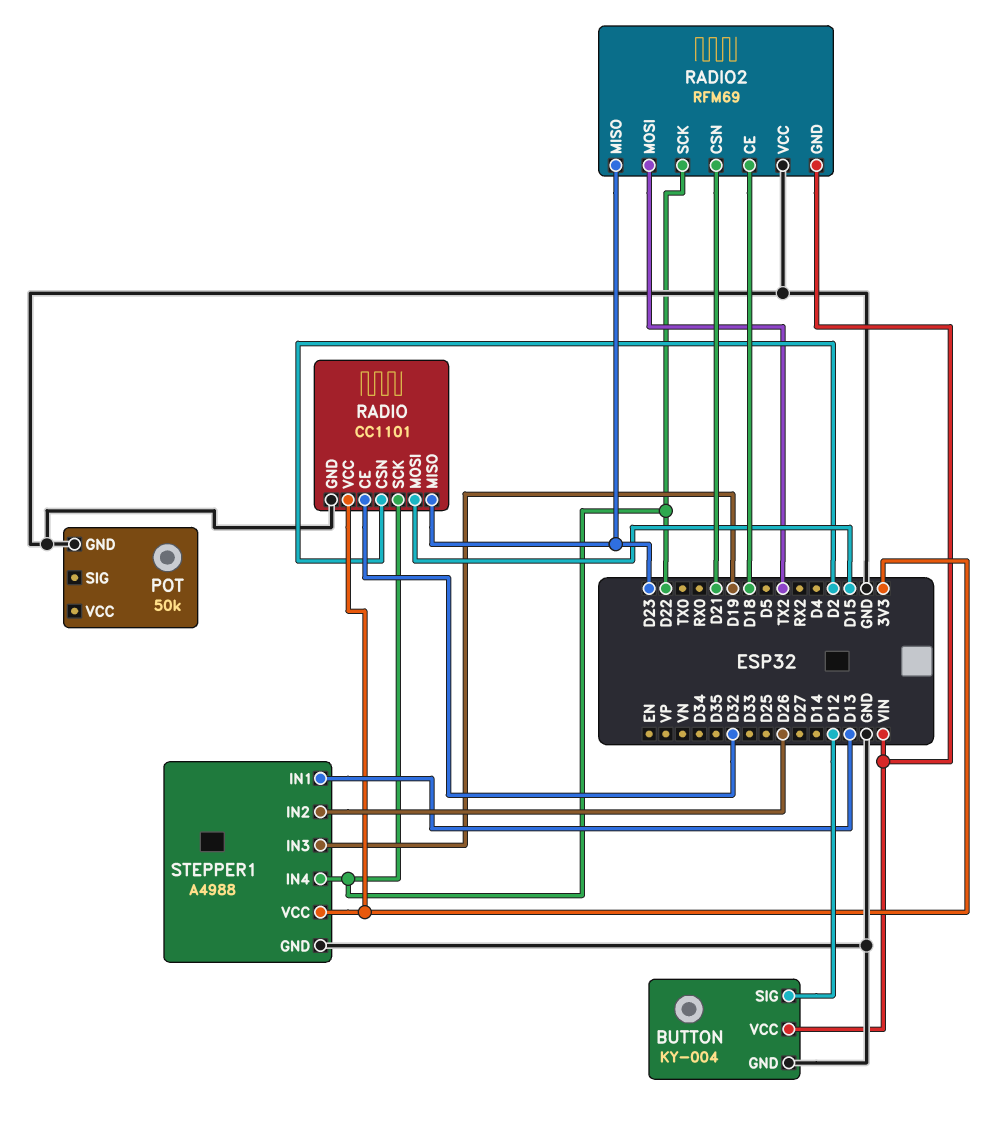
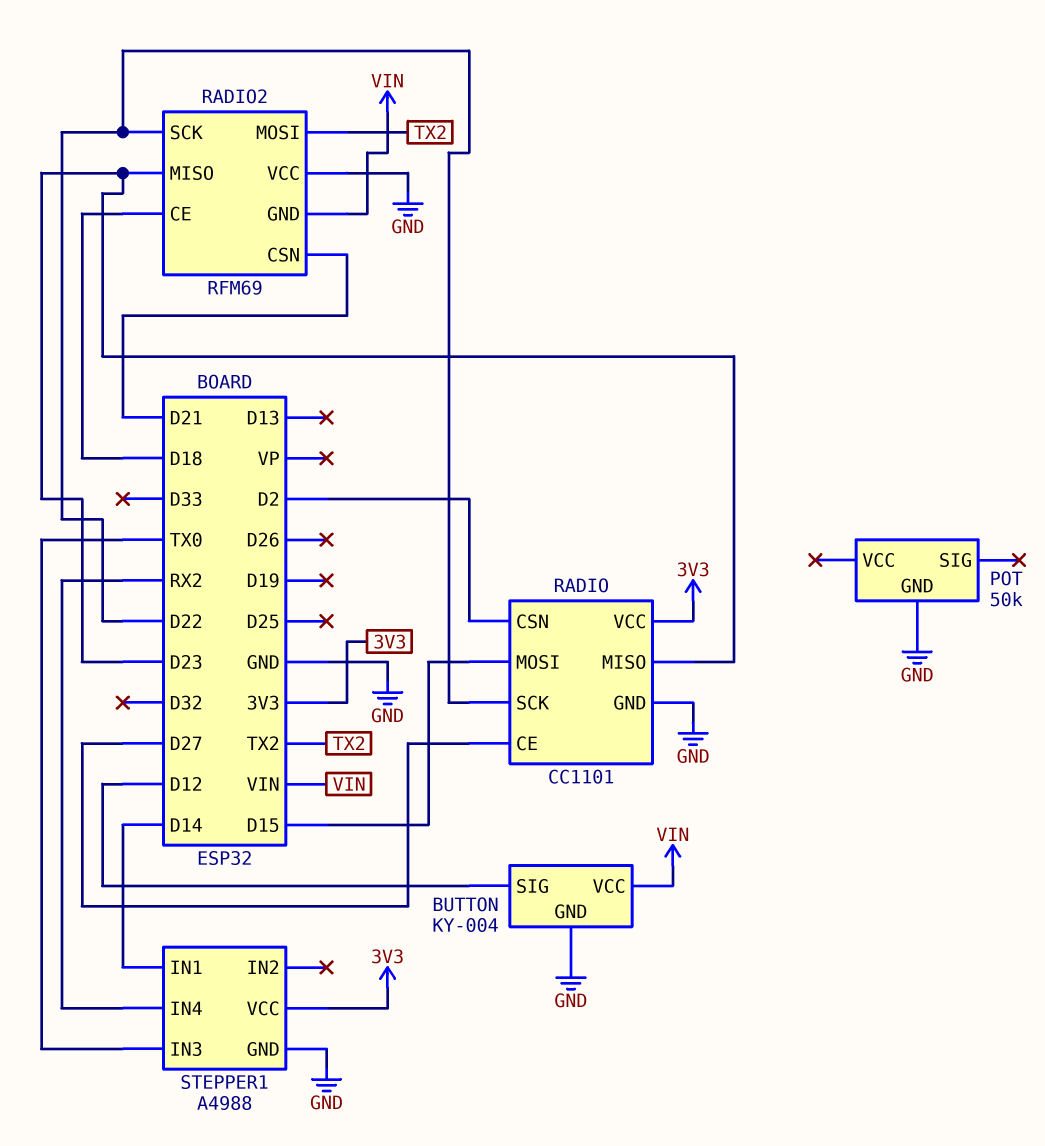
RADIO pin CE: D32 -> D27
STEPPER1 pin IN1: D13 -> D14
STEPPER1 pin IN2: D26 -> none
STEPPER1 pin IN3: D19 -> TX0
STEPPER1 pin IN4: D22 -> RX2

